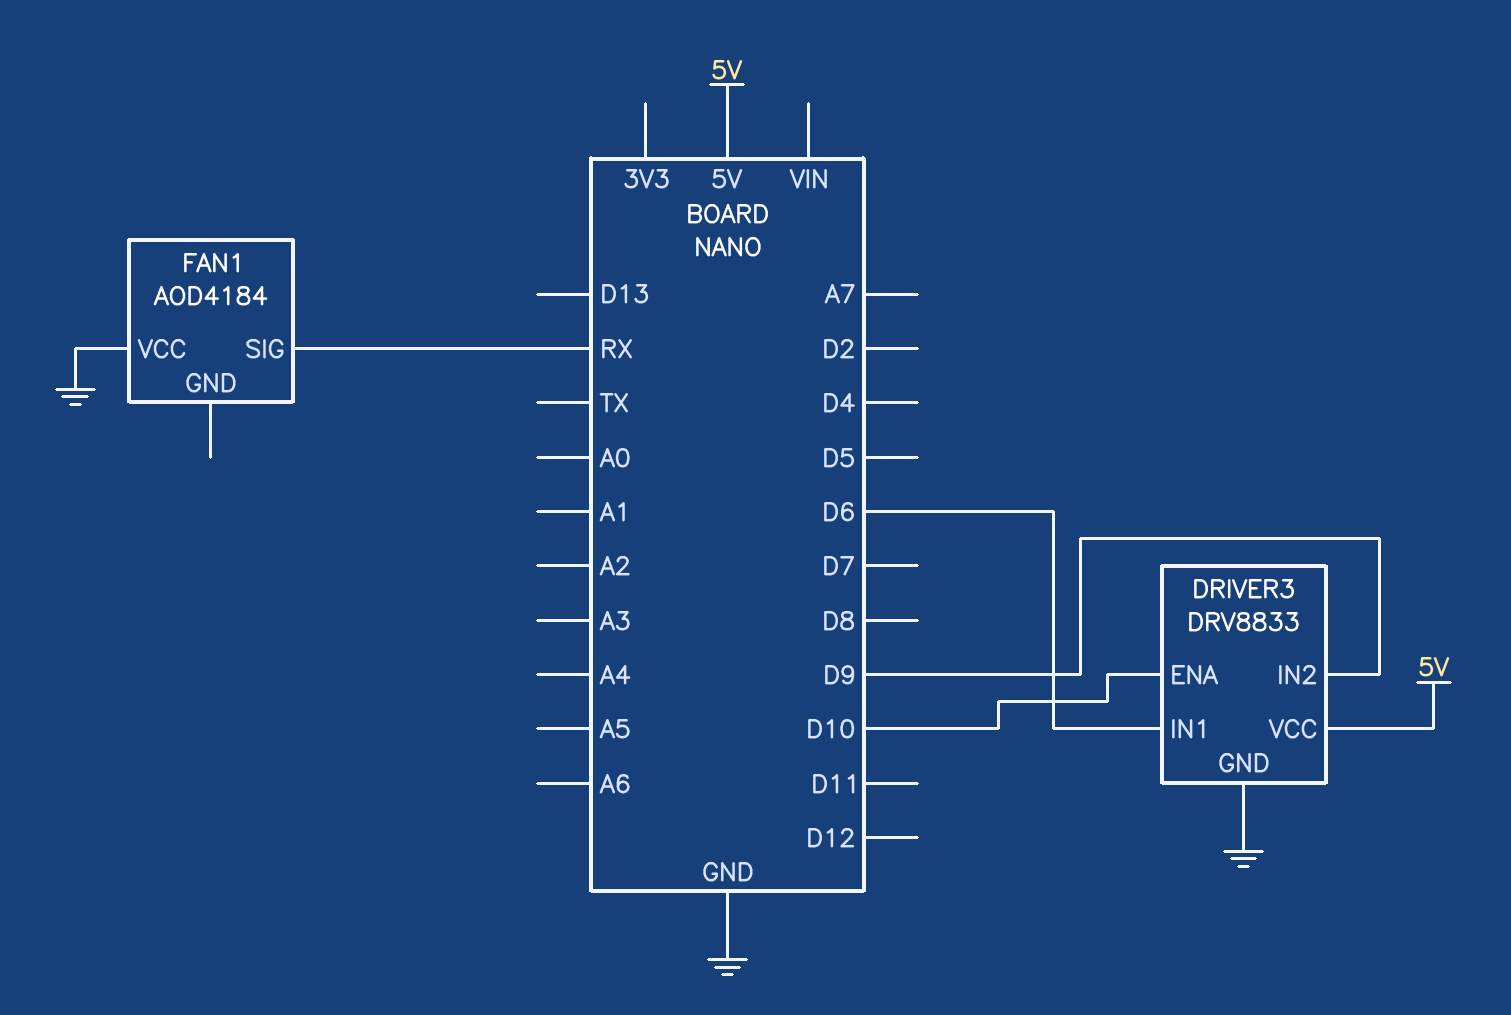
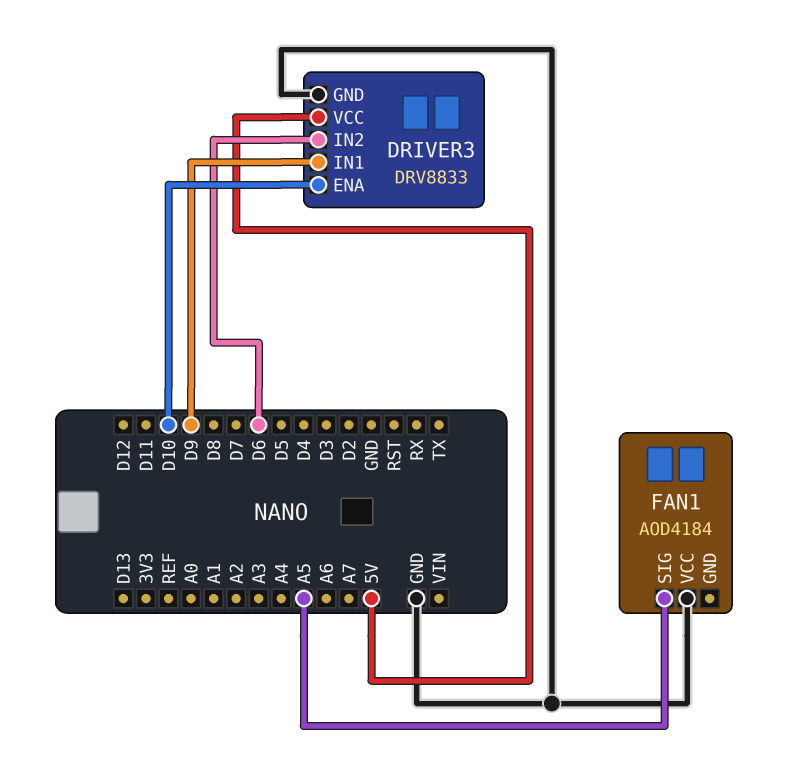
DRIVER3 pin IN1: D6 -> D9
DRIVER3 pin IN2: D9 -> D6
FAN1 pin SIG: RX -> A5

